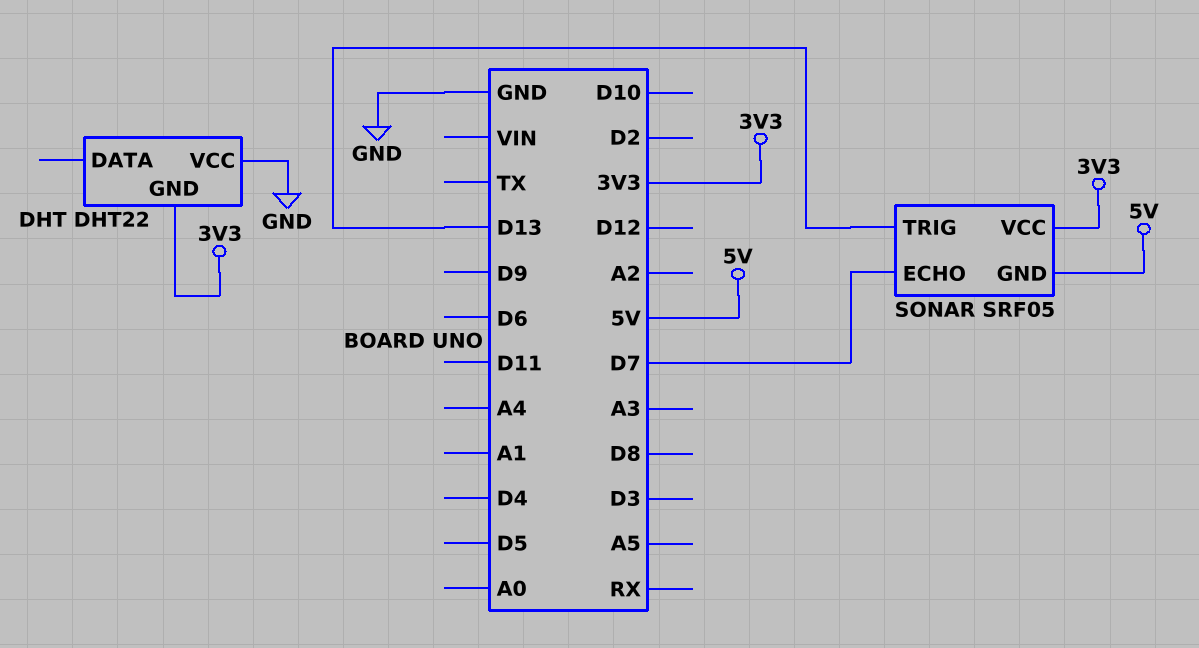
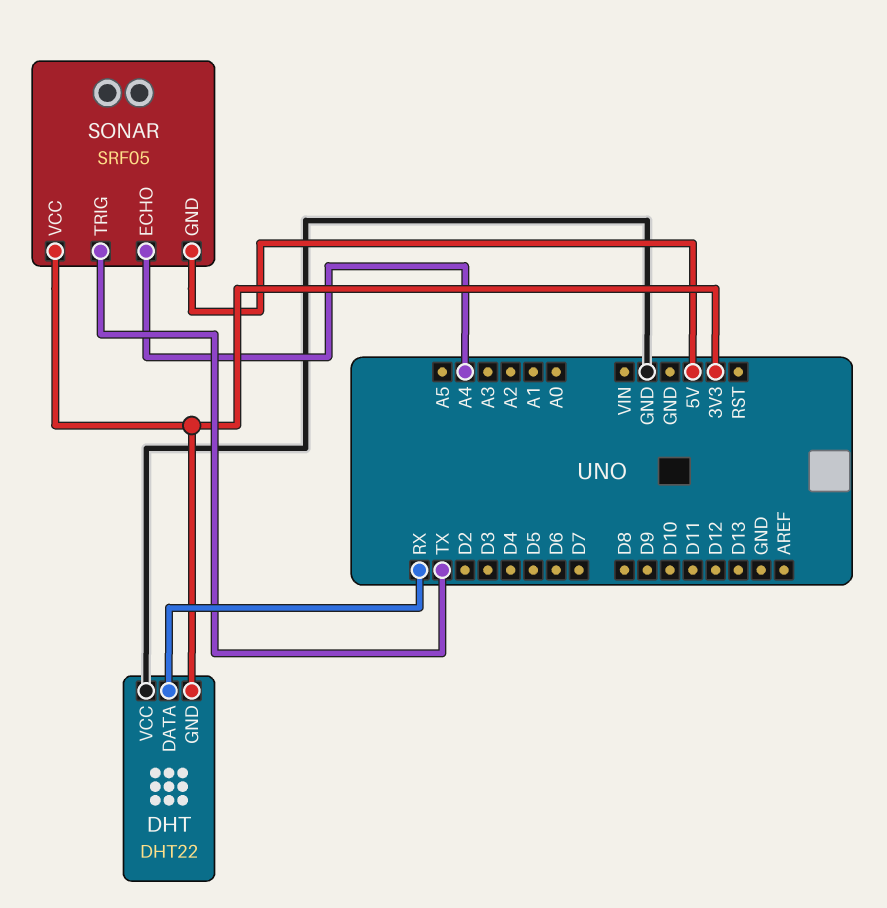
DHT pin DATA: none -> RX
SONAR pin ECHO: D7 -> A4
SONAR pin TRIG: D13 -> TX

